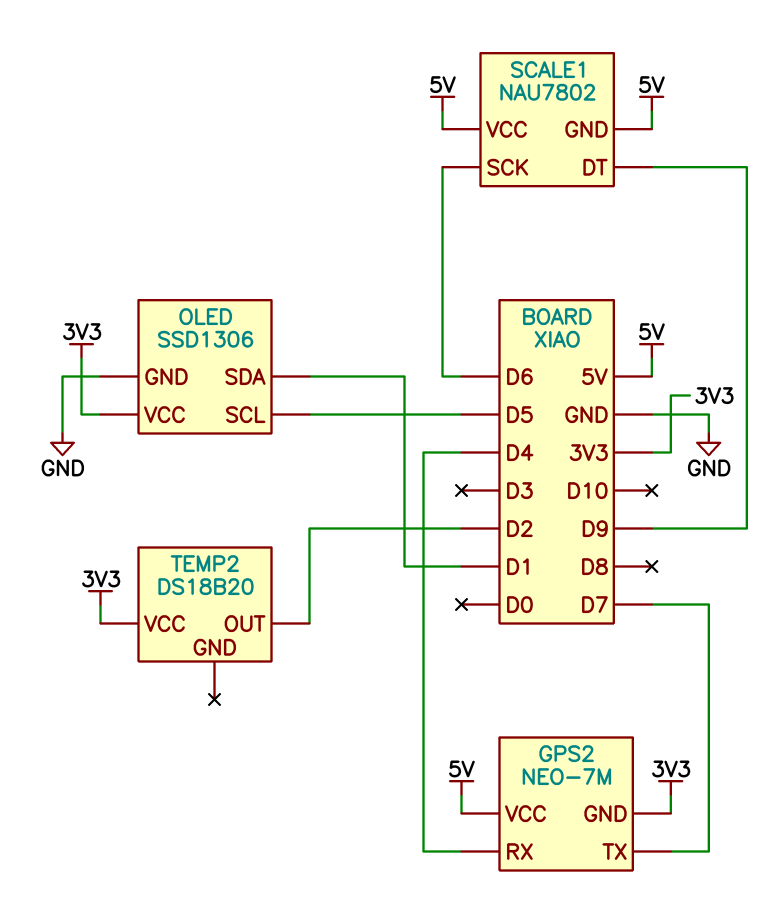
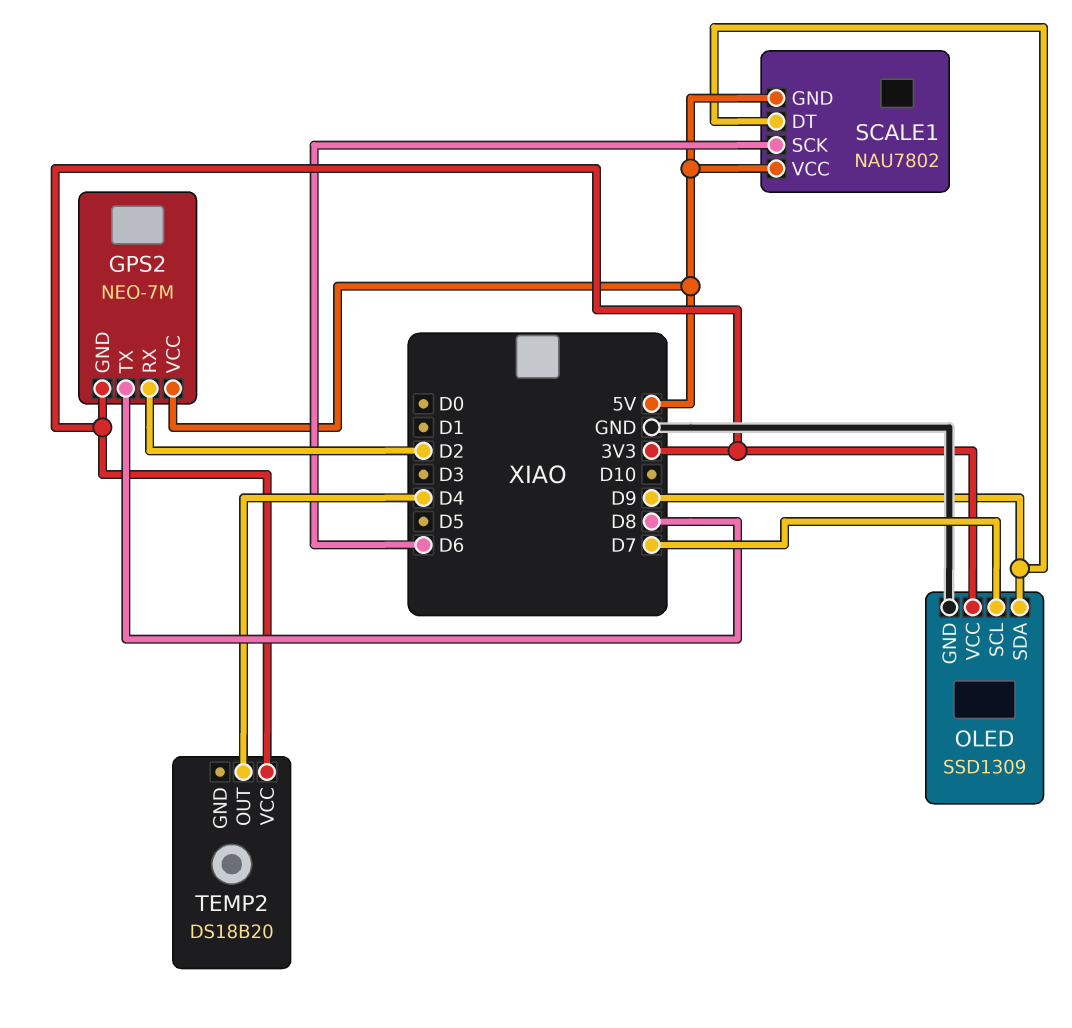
GPS2 pin RX: D4 -> D2
GPS2 pin TX: D7 -> D8
OLED: SSD1306 -> SSD1309
OLED pin SCL: D5 -> D7
OLED pin SDA: D1 -> D9
TEMP2 pin OUT: D2 -> D4

